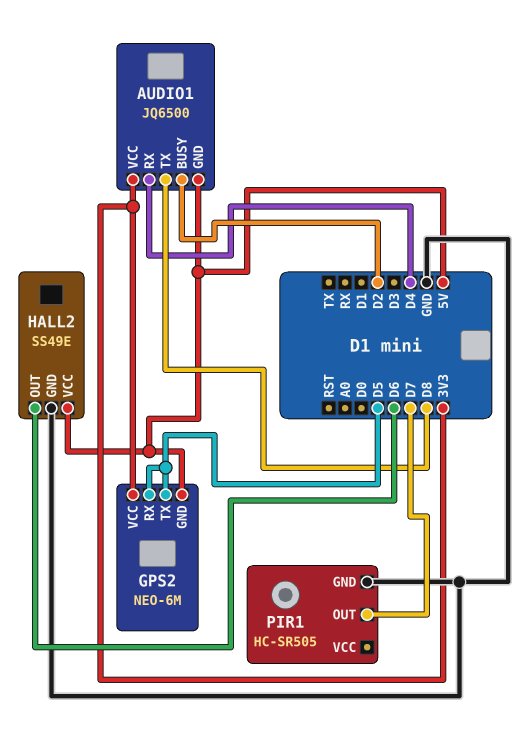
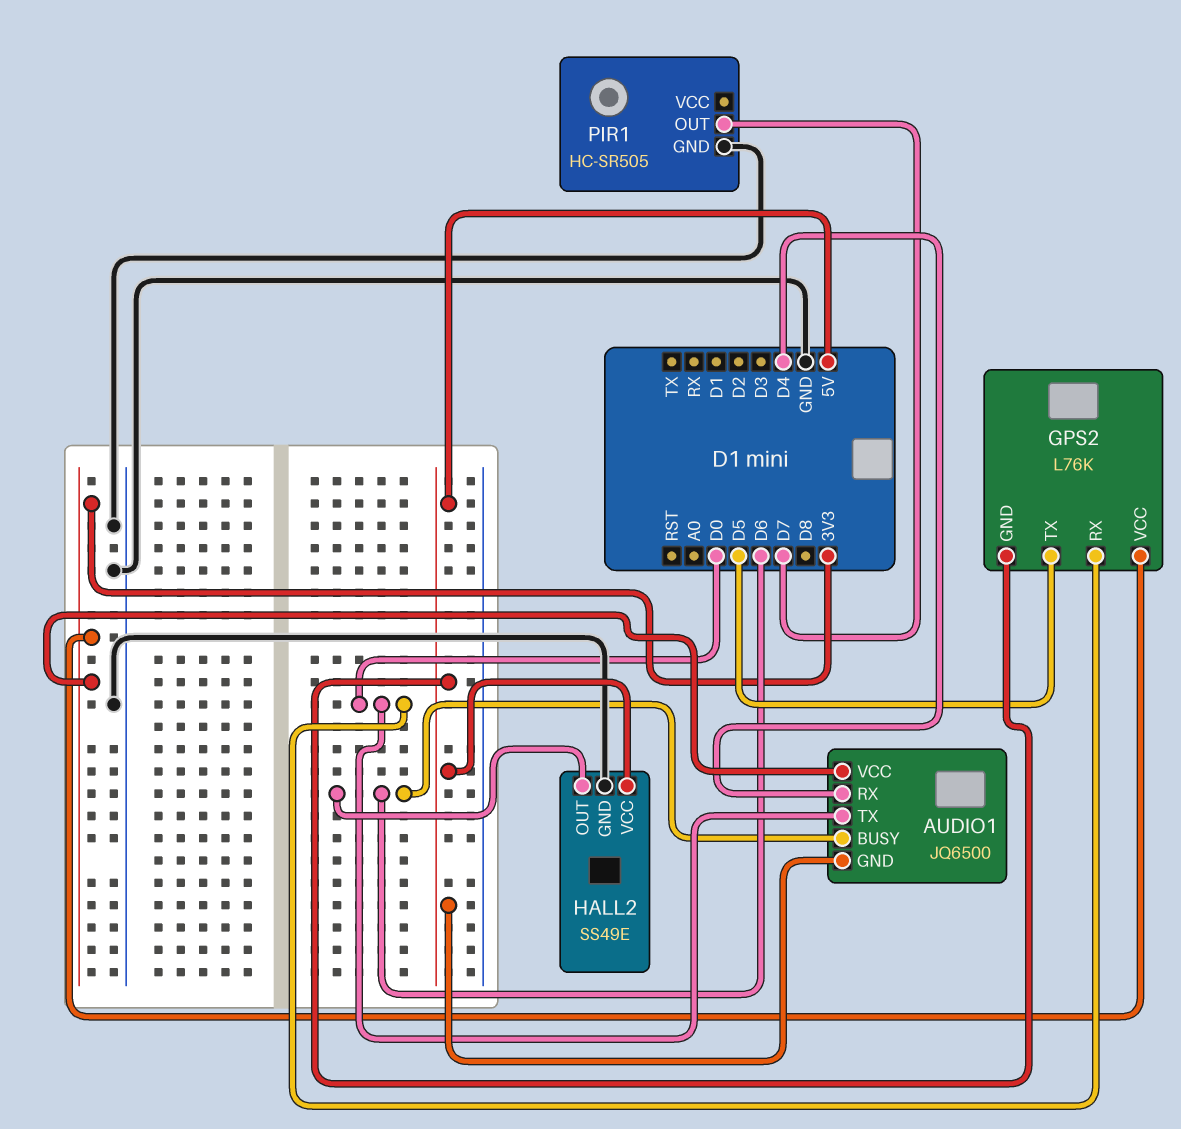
AUDIO1 pin BUSY: D2 -> D6
AUDIO1 pin TX: D8 -> D0
GPS2: NEO-6M -> L76K
GPS2 pin RX: D5 -> D0

